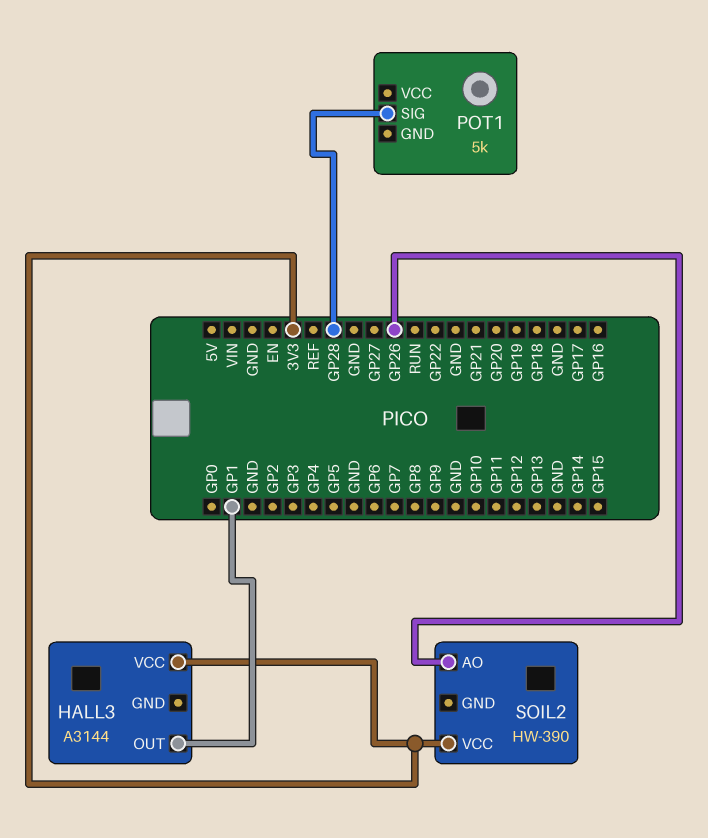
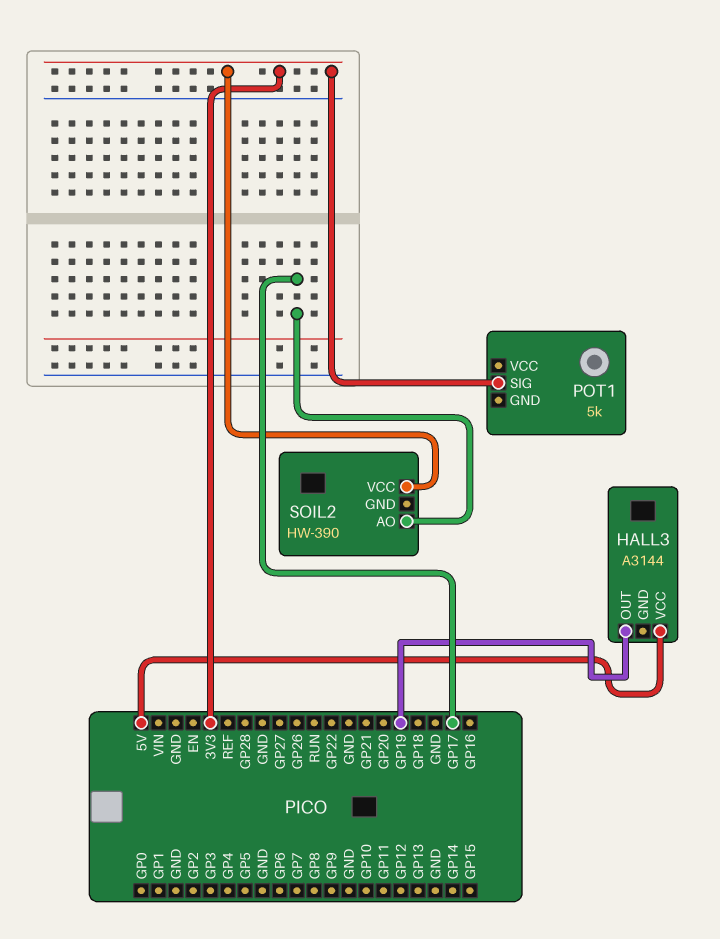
HALL3 pin OUT: GP1 -> GP19
HALL3 pin VCC: 3V3 -> 5V
POT1 pin SIG: GP28 -> 3V3
SOIL2 pin AO: GP26 -> GP17

